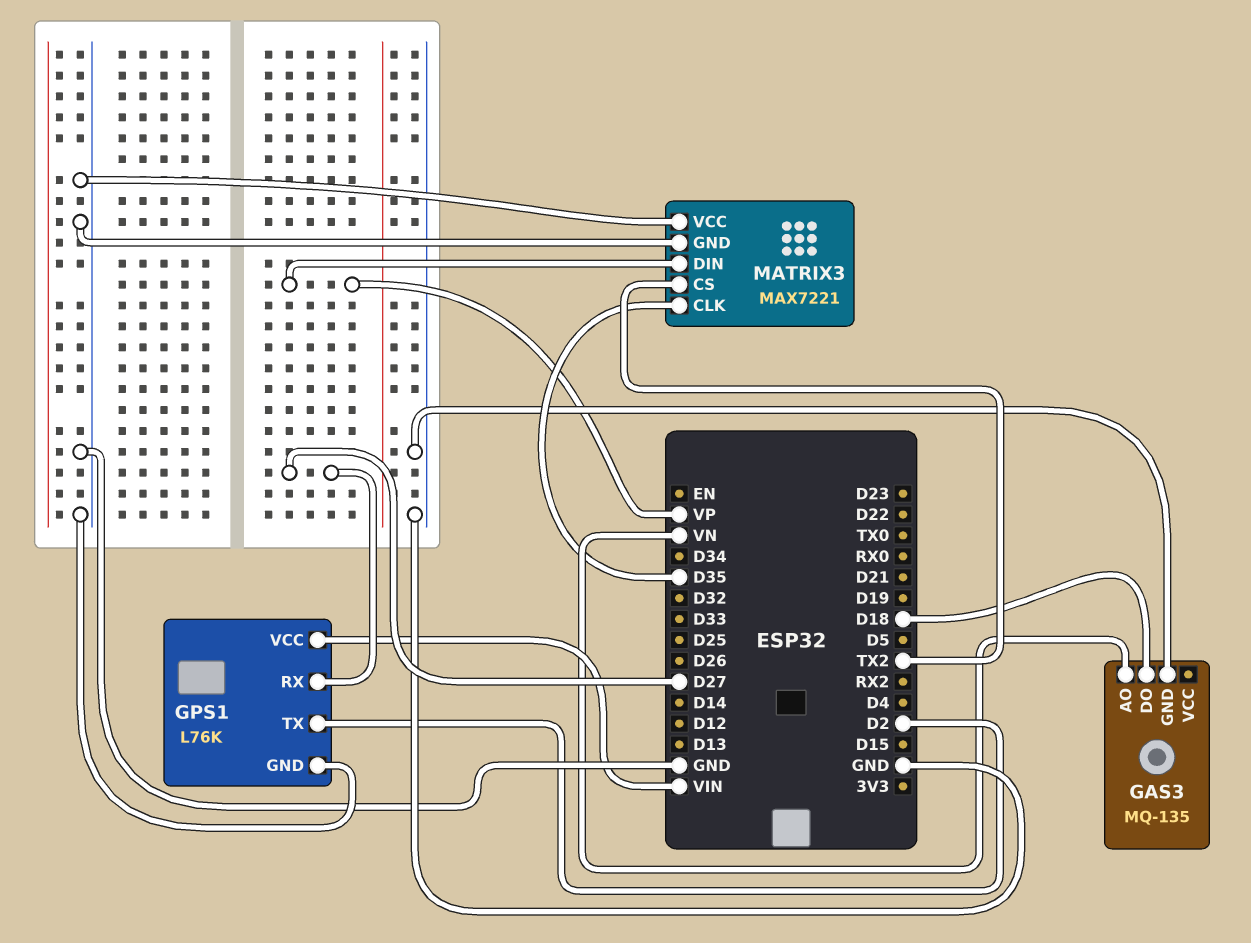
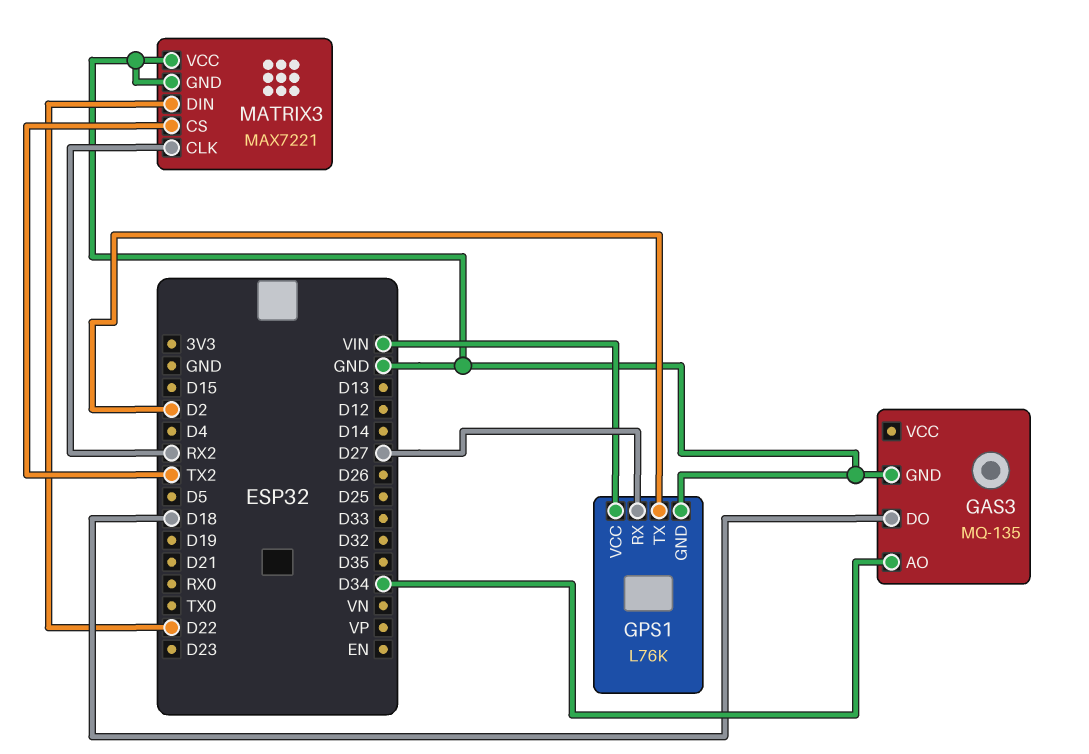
GAS3 pin AO: VN -> D34
MATRIX3 pin CLK: D35 -> RX2
MATRIX3 pin DIN: VP -> D22

